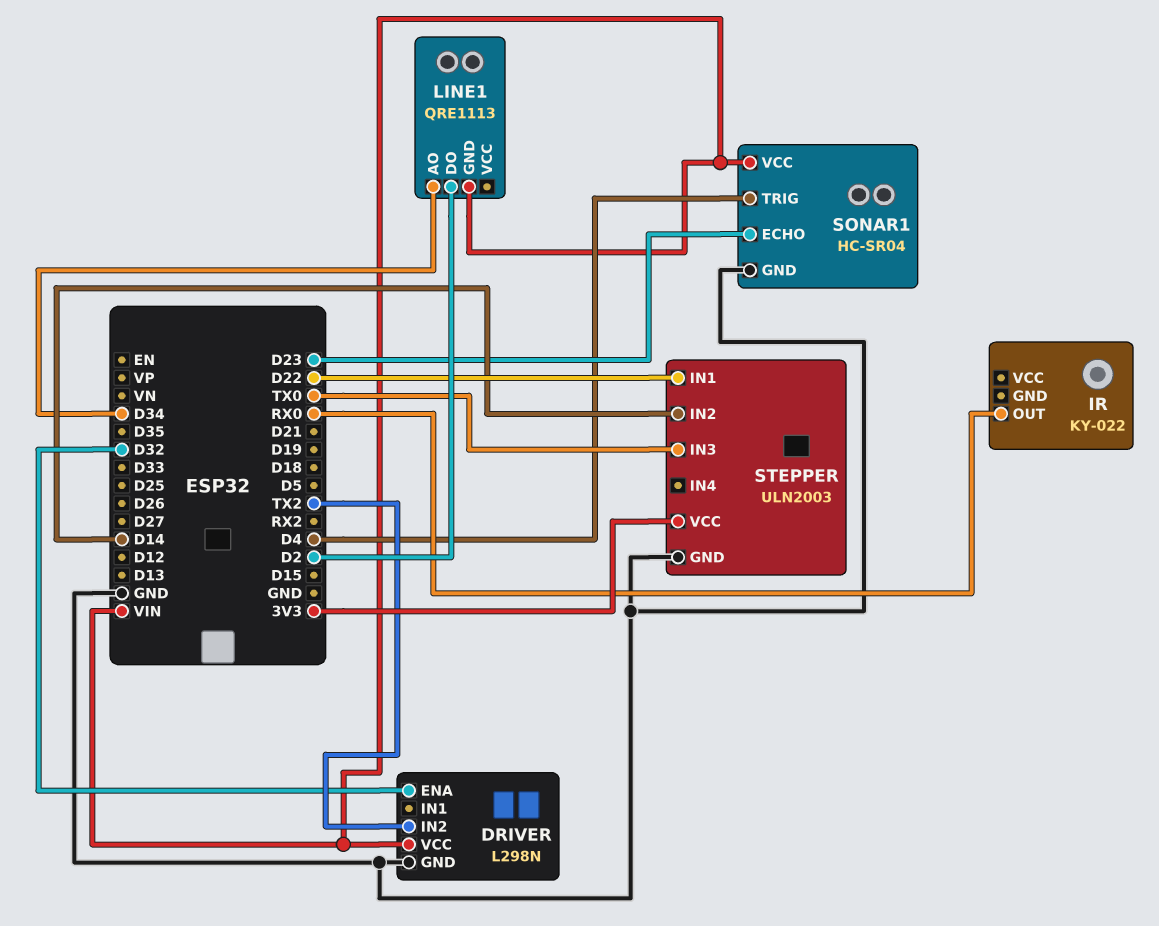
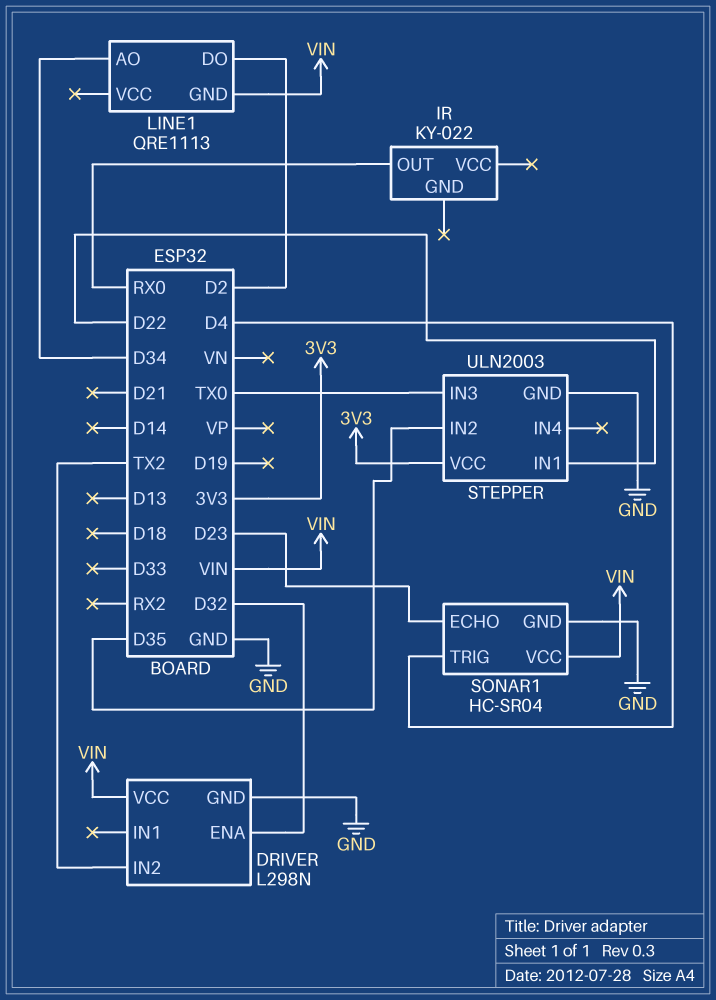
STEPPER pin IN2: D14 -> D35

